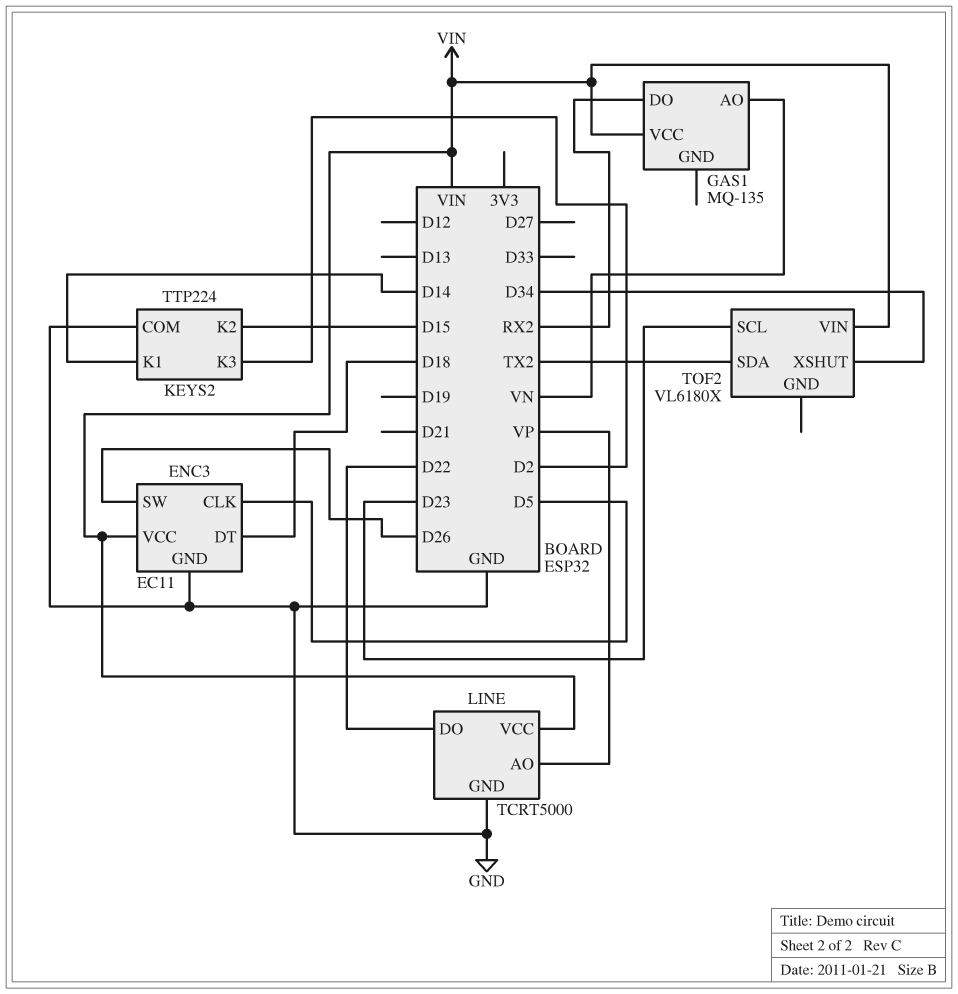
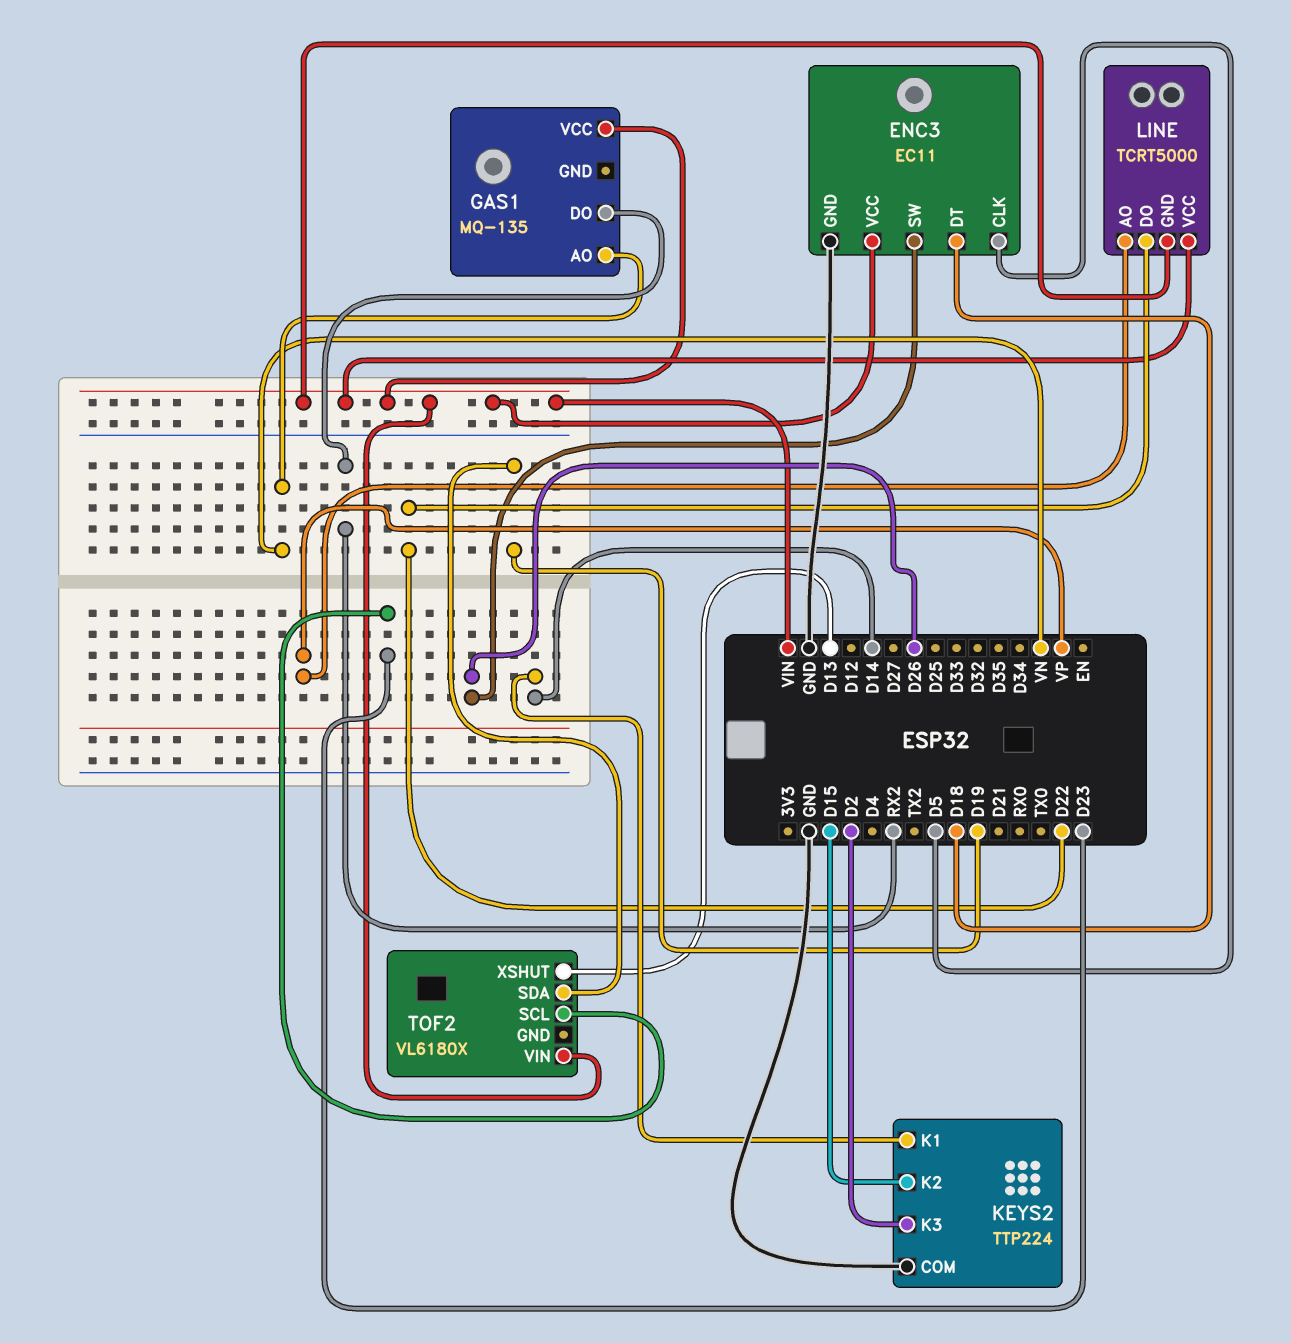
LINE pin GND: GND -> VIN
TOF2 pin SDA: TX2 -> D19
TOF2 pin XSHUT: D34 -> D13

